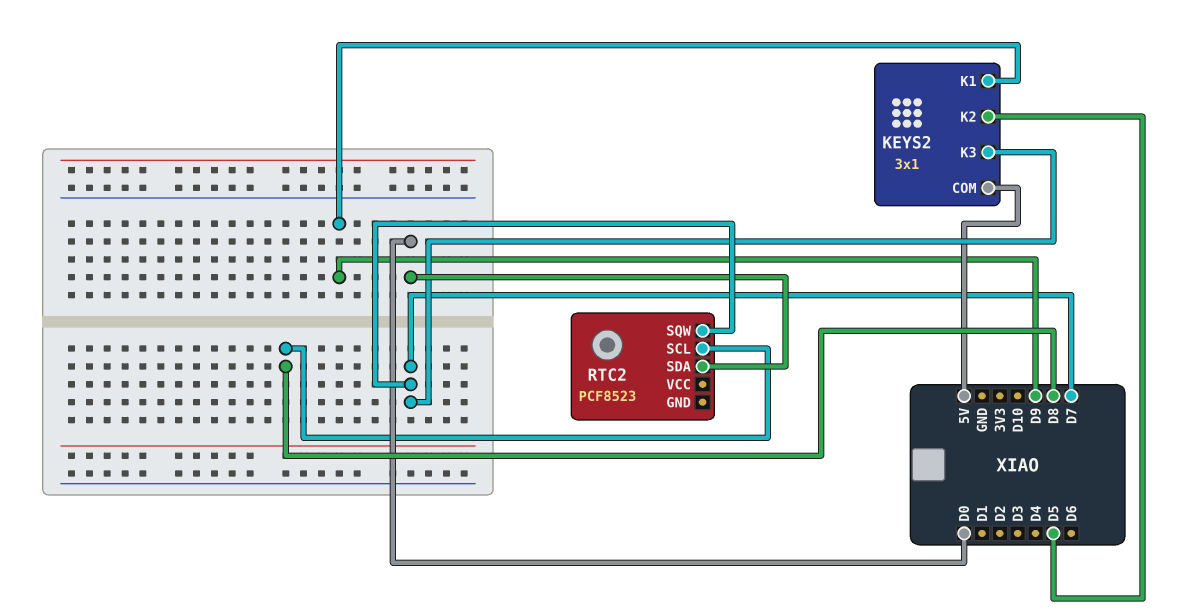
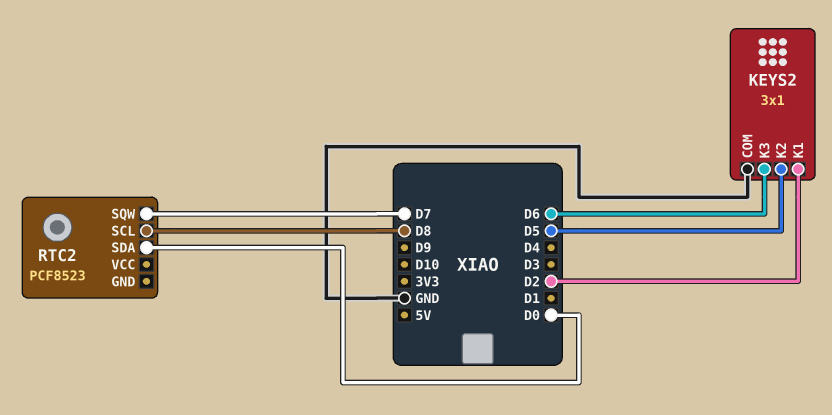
KEYS2 pin COM: 5V -> GND
KEYS2 pin K1: D9 -> D2
KEYS2 pin K3: D7 -> D6

